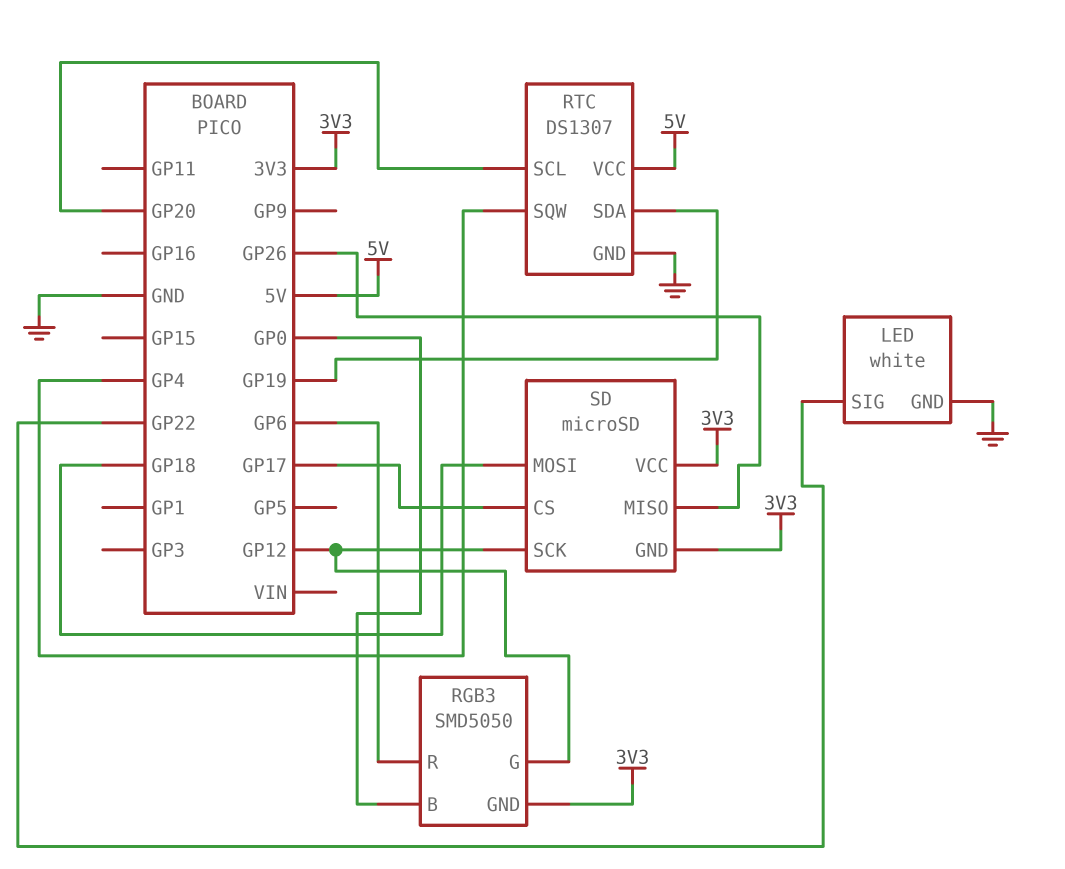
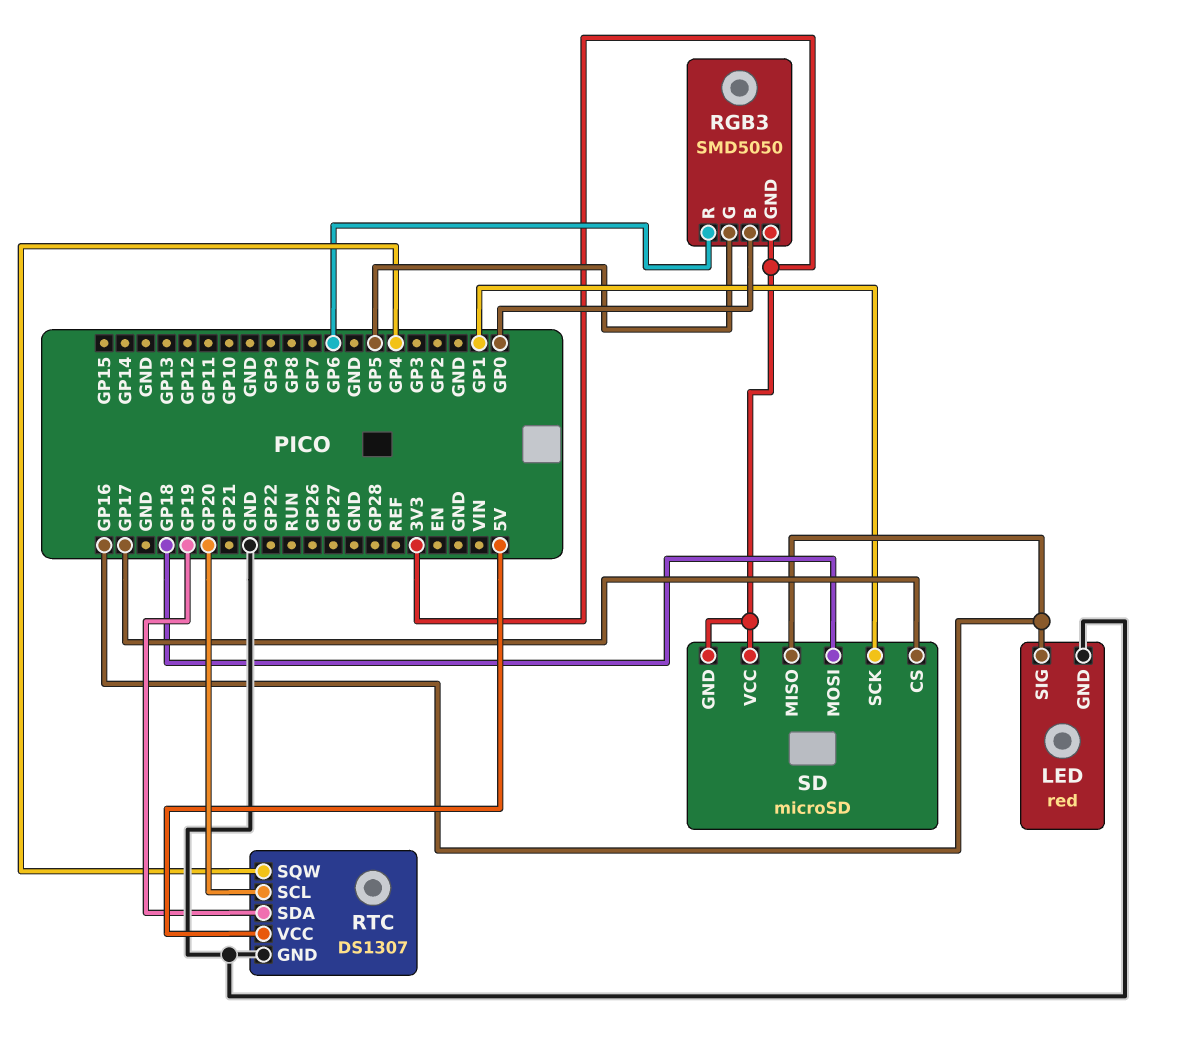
LED: white -> red
LED pin SIG: GP22 -> GP16
RGB3 pin G: GP12 -> GP5
SD pin MISO: GP26 -> GP16
SD pin SCK: GP12 -> GP1

